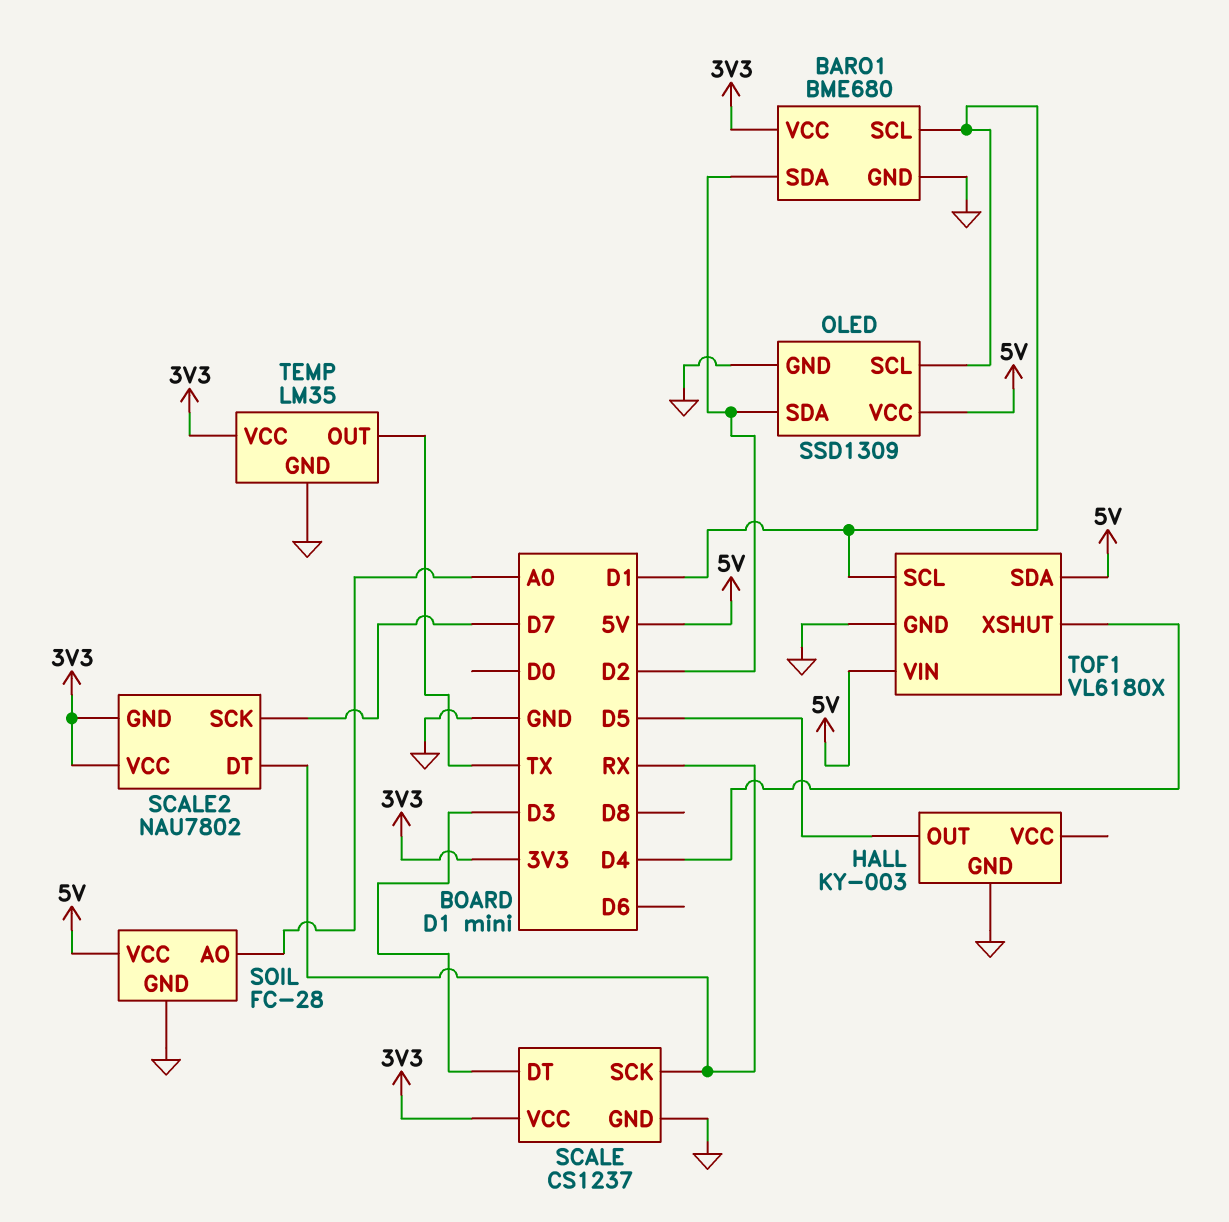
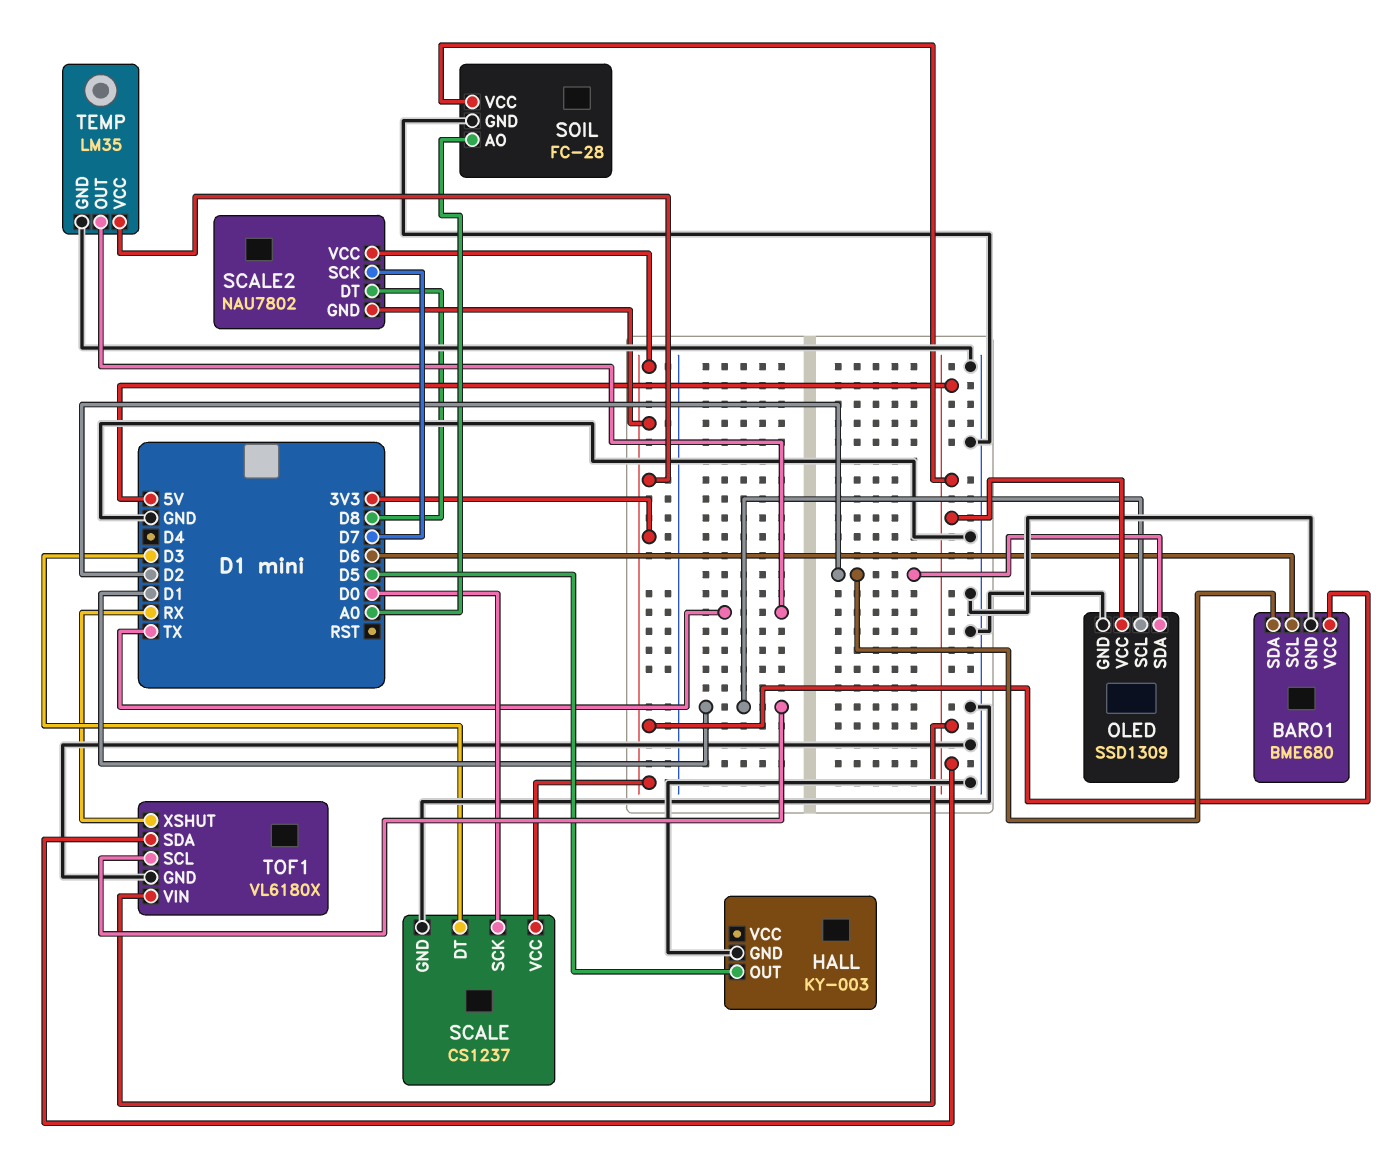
BARO1 pin SCL: D1 -> D6
SCALE pin SCK: RX -> D0
SCALE2 pin DT: RX -> D8
TOF1 pin XSHUT: D4 -> RX

